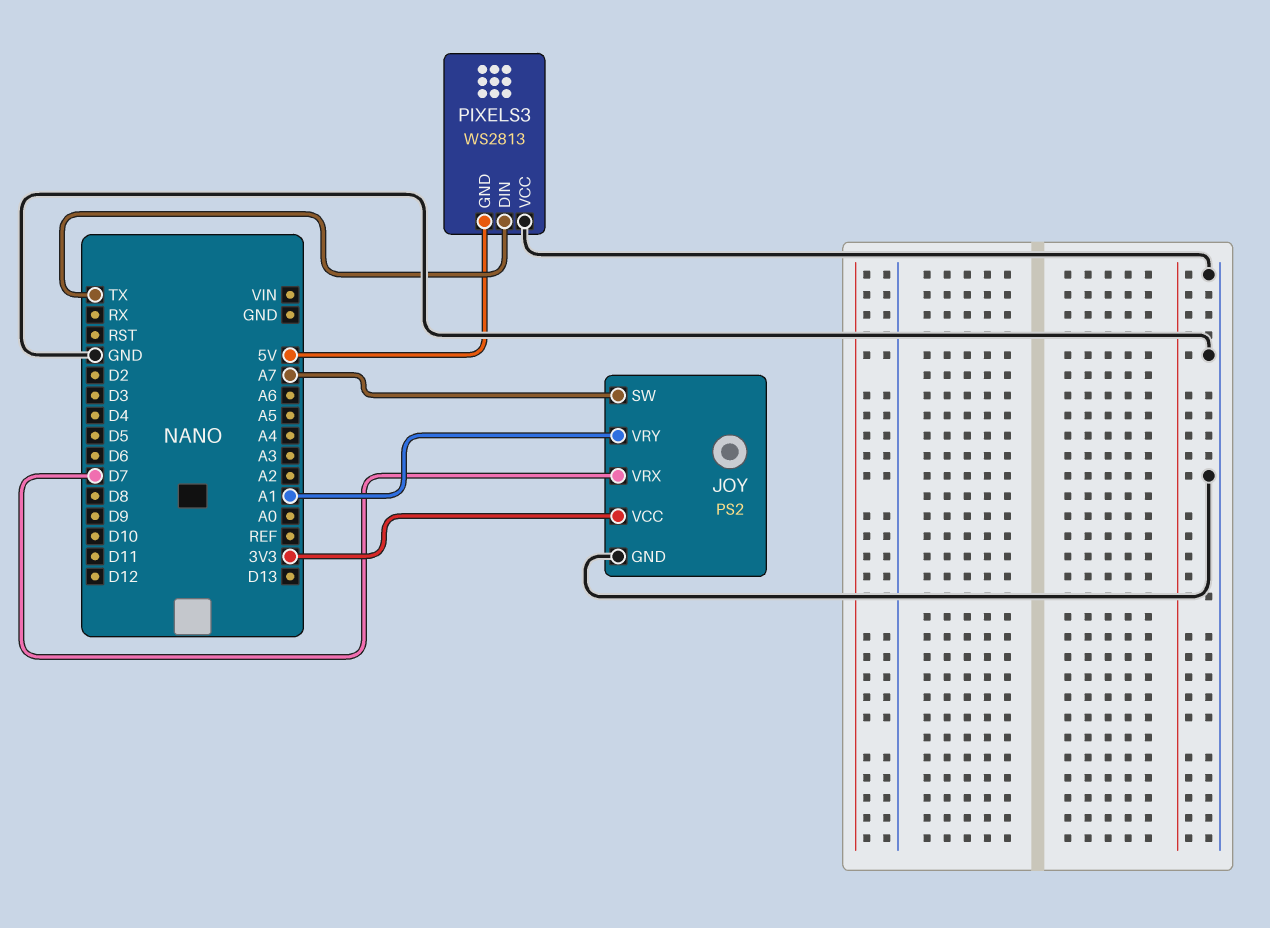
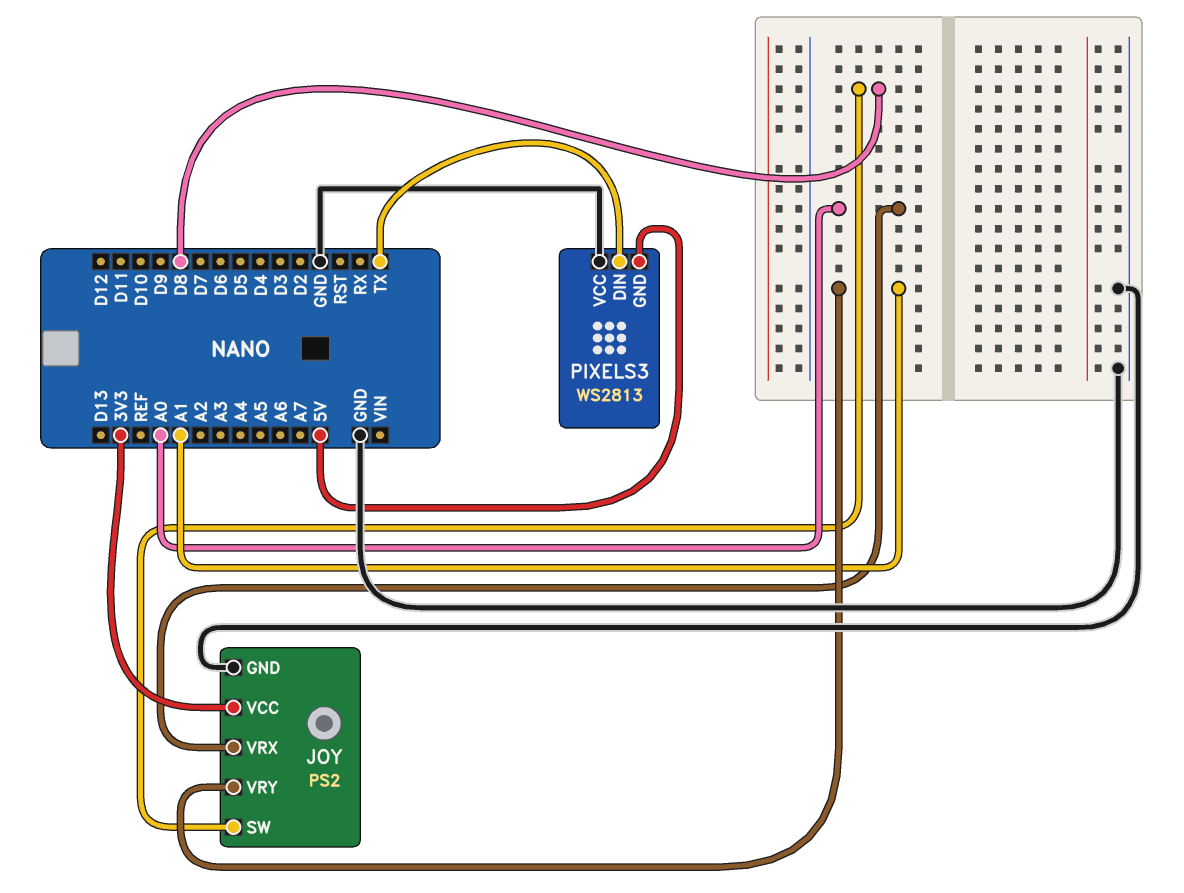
JOY pin SW: A7 -> D8
JOY pin VRX: D7 -> A0

